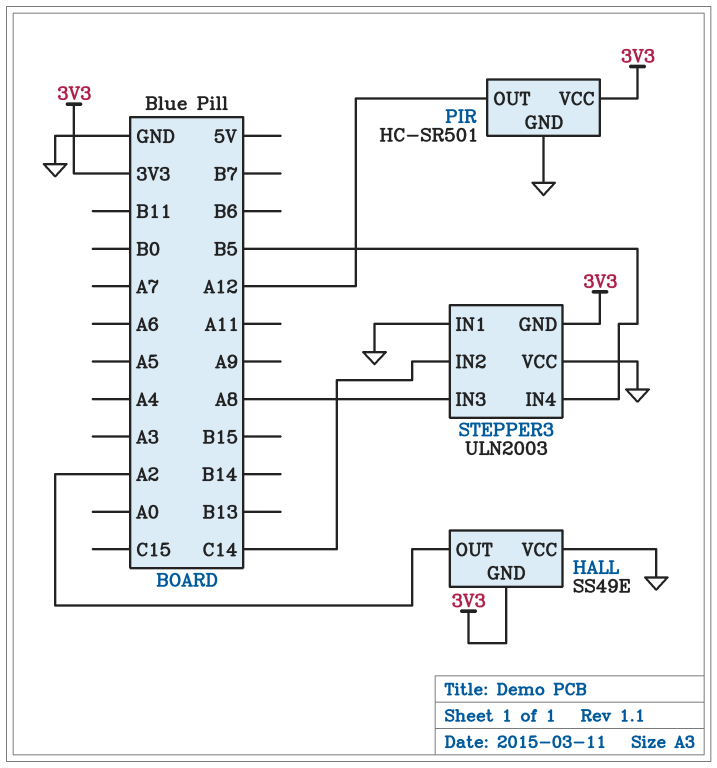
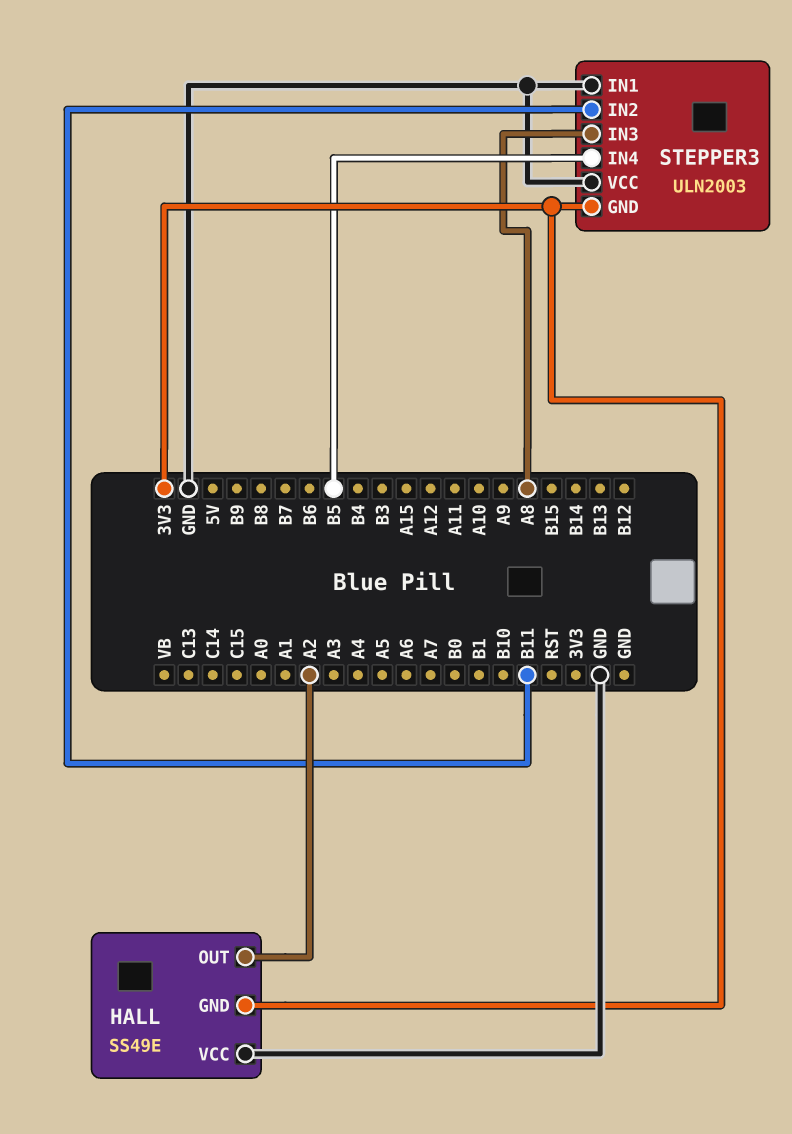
PIR: HC-SR501 -> none
PIR pin GND: GND -> none
PIR pin OUT: A12 -> none
PIR pin VCC: 3V3 -> none
STEPPER3 pin IN2: C14 -> B11

